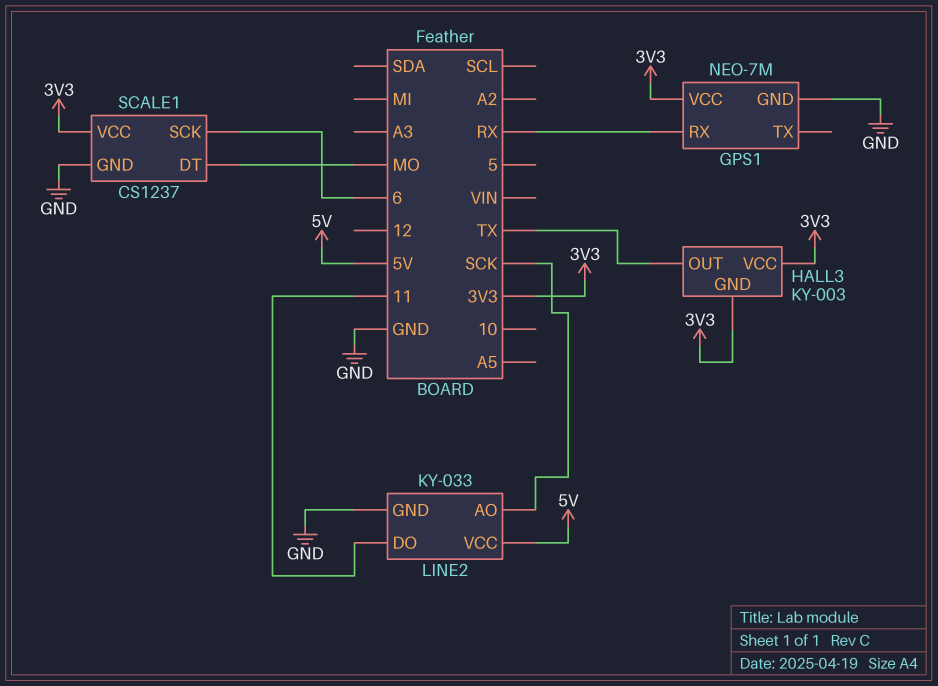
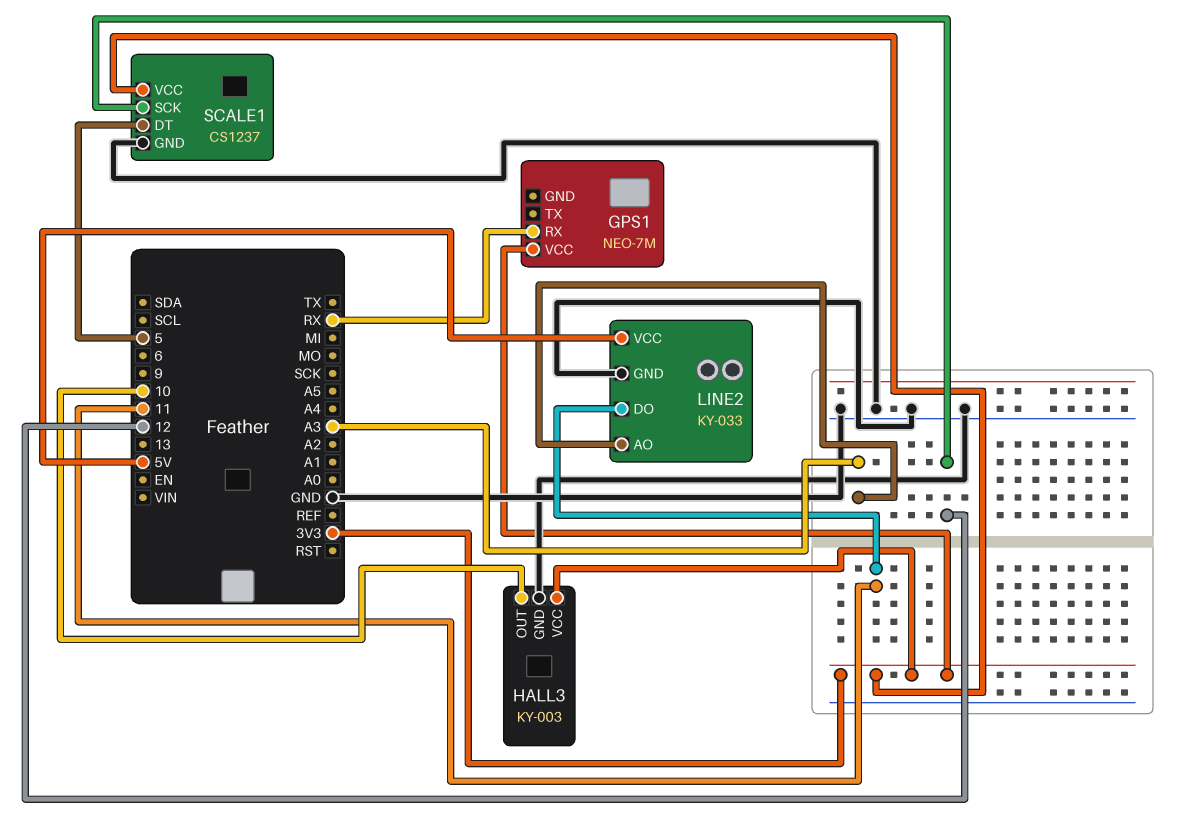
GPS1 pin GND: GND -> none
HALL3 pin GND: 3V3 -> GND
HALL3 pin OUT: TX -> 10
LINE2 pin AO: SCK -> A3
SCALE1 pin DT: MO -> 5
SCALE1 pin SCK: 6 -> 12

